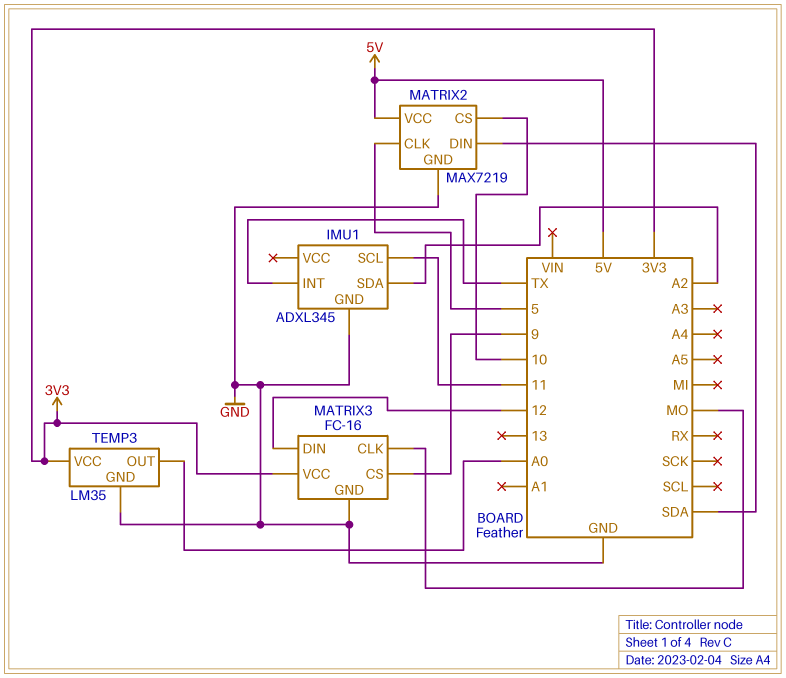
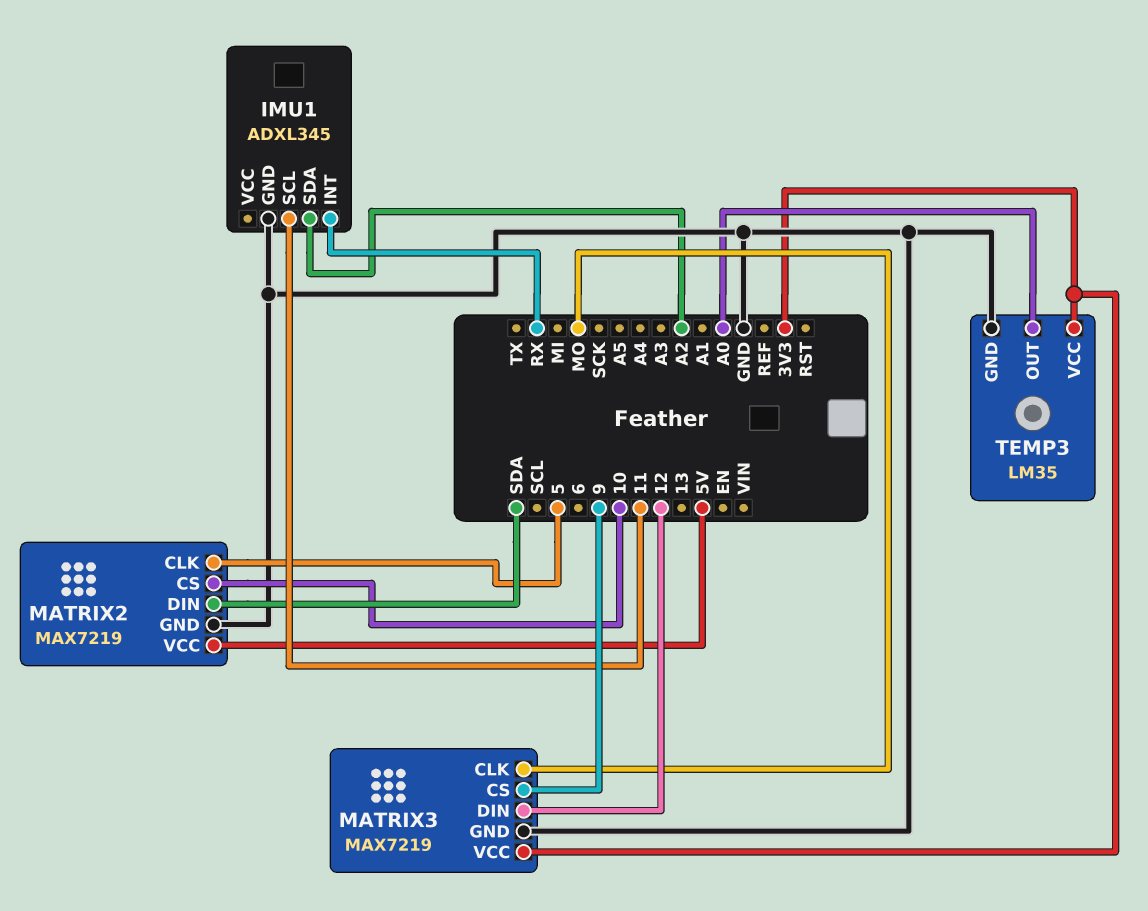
IMU1 pin INT: TX -> RX
MATRIX3: FC-16 -> MAX7219

